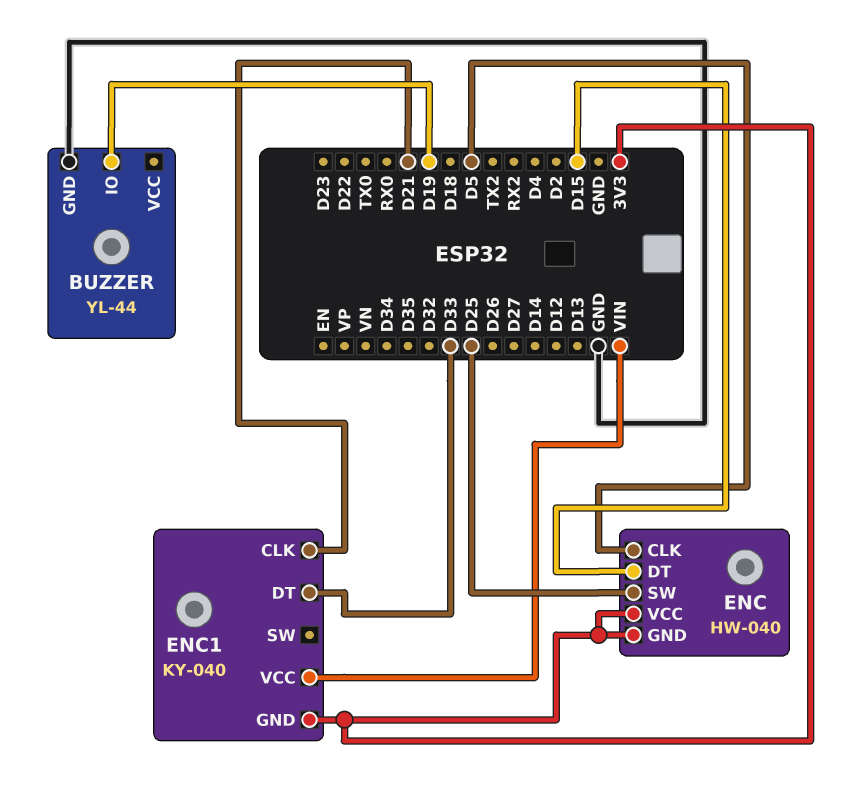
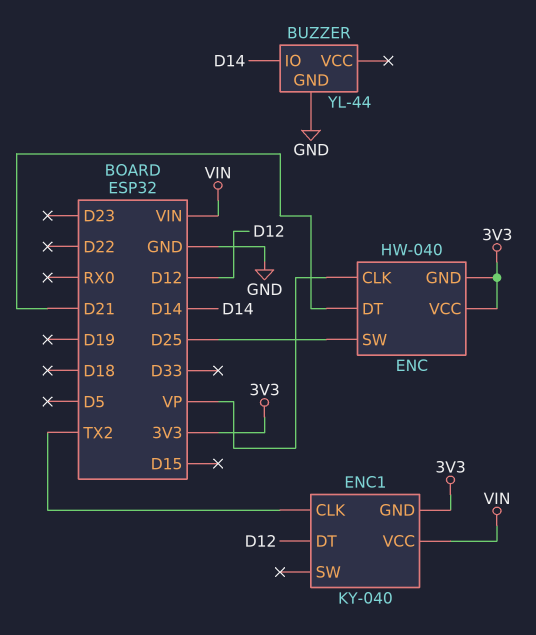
BUZZER pin IO: D19 -> D14
ENC pin CLK: D5 -> VP
ENC pin DT: D15 -> D21
ENC1 pin CLK: D21 -> TX2
ENC1 pin DT: D33 -> D12

